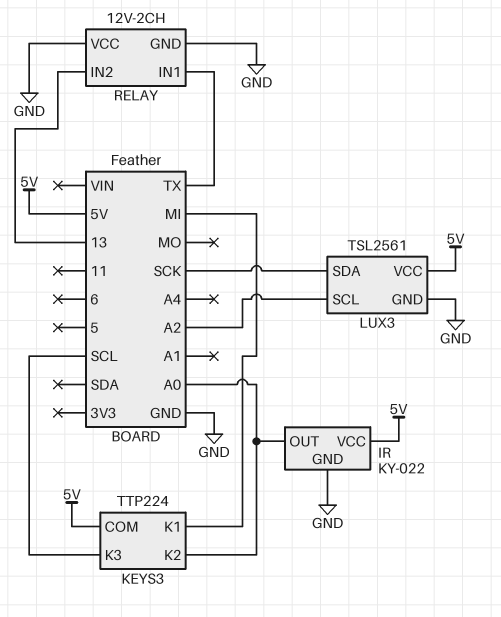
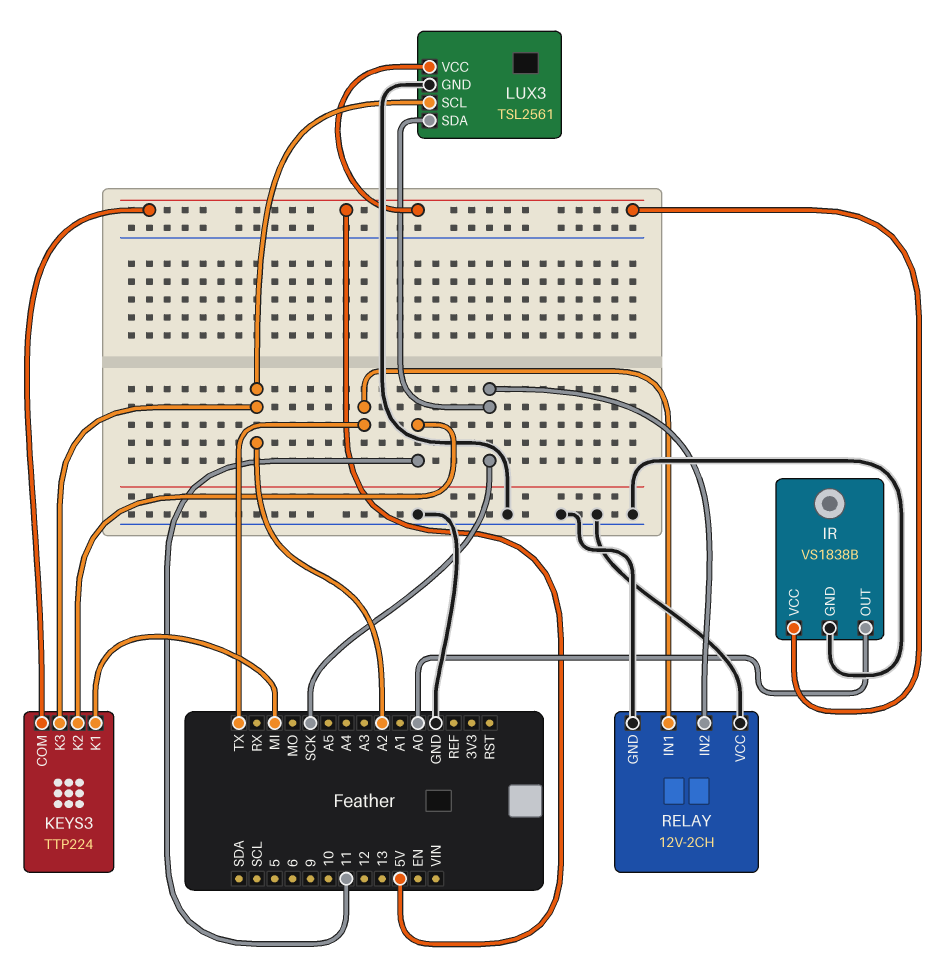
IR: KY-022 -> VS1838B
KEYS3 pin K2: A0 -> 11
KEYS3 pin K3: SCL -> A2
RELAY pin IN2: 13 -> SCK

